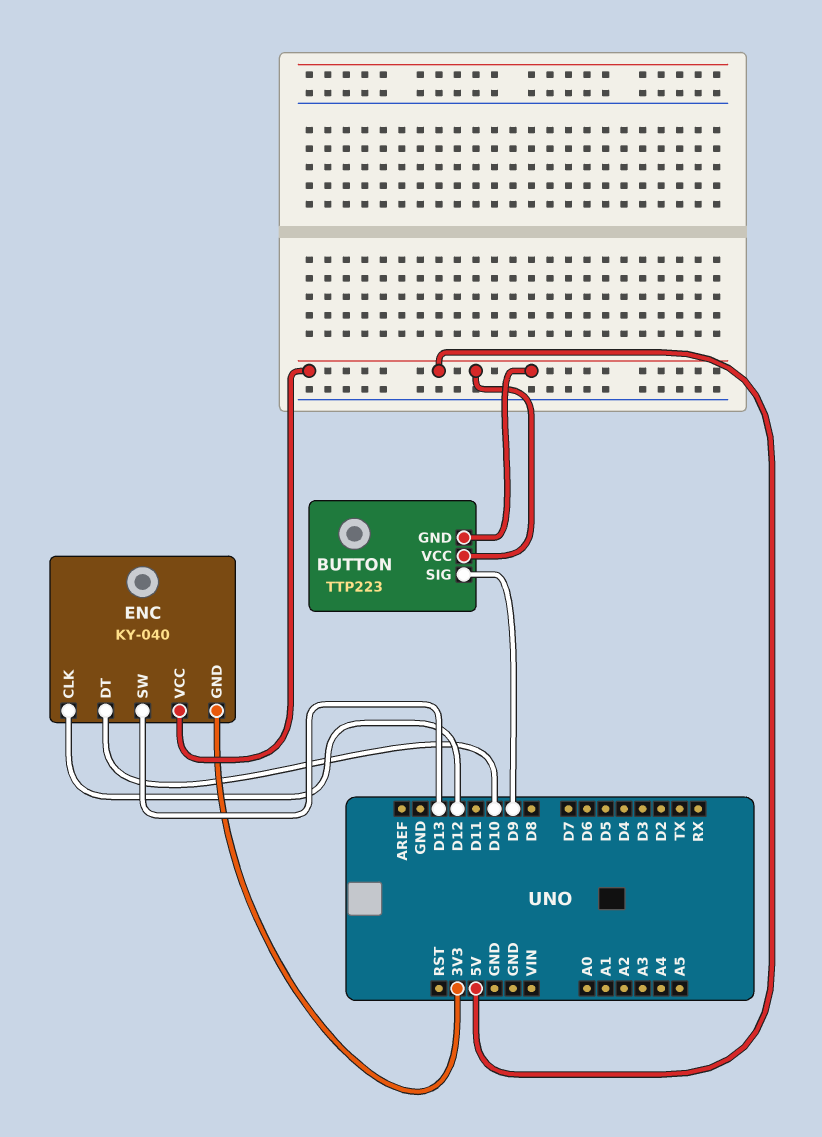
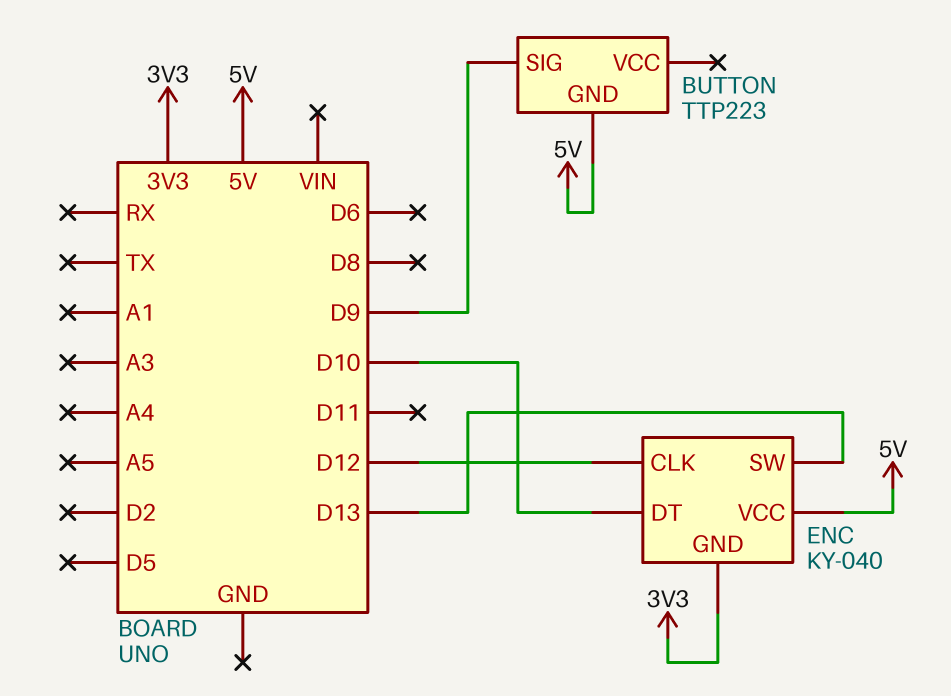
BUTTON pin VCC: 5V -> none

